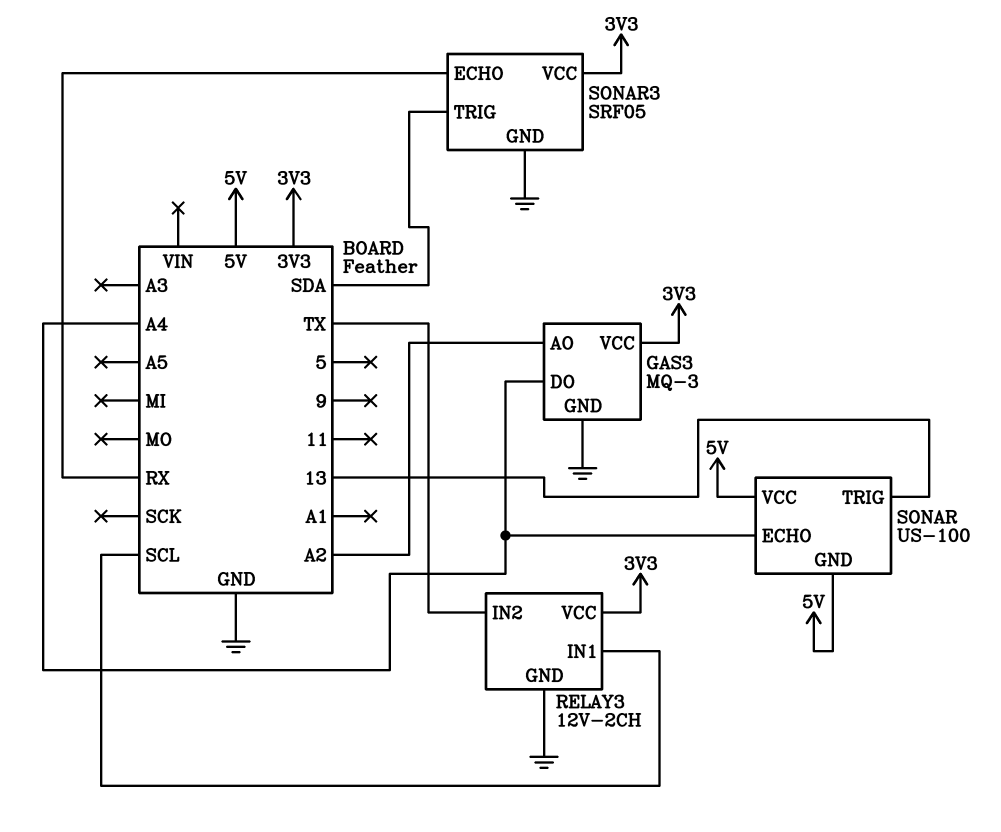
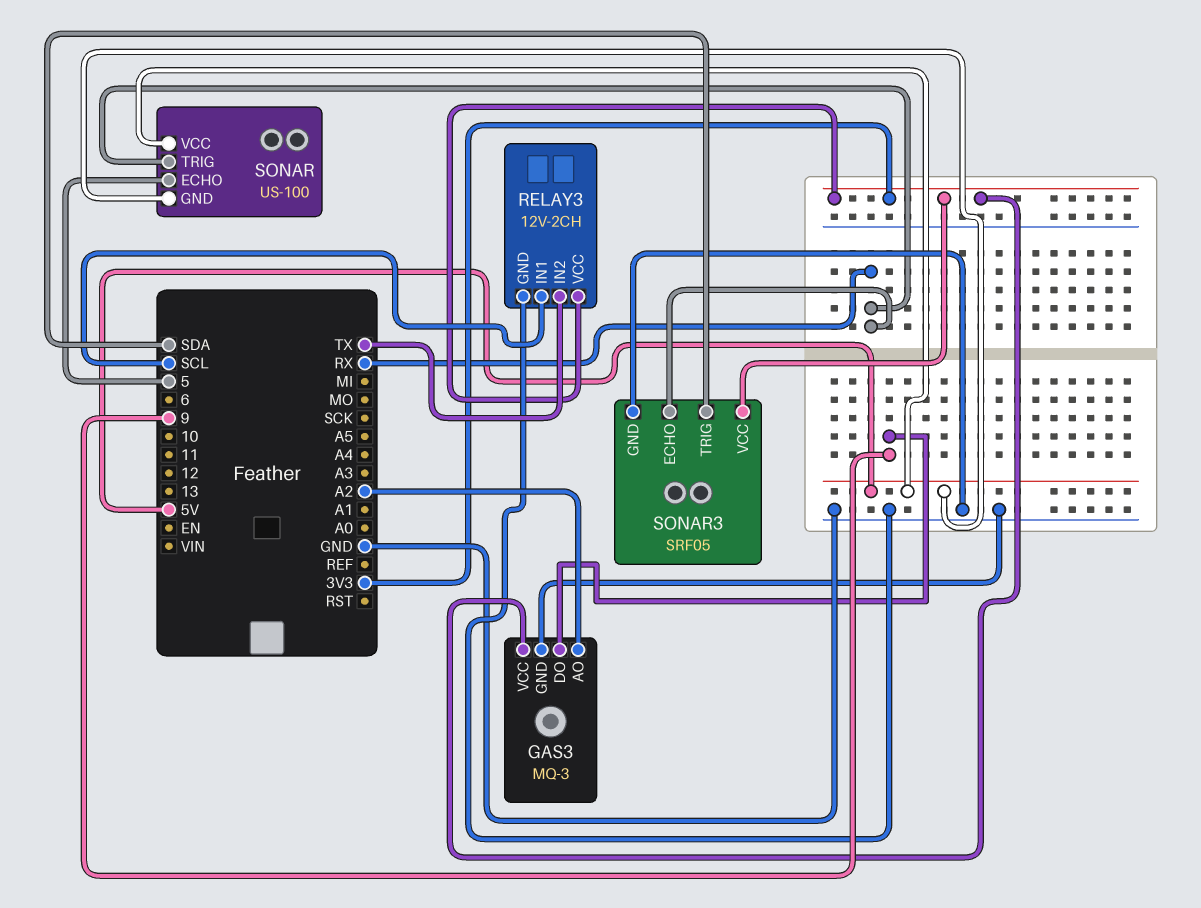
GAS3 pin DO: A4 -> 9
SONAR pin ECHO: A4 -> 5
SONAR pin TRIG: 13 -> RX

